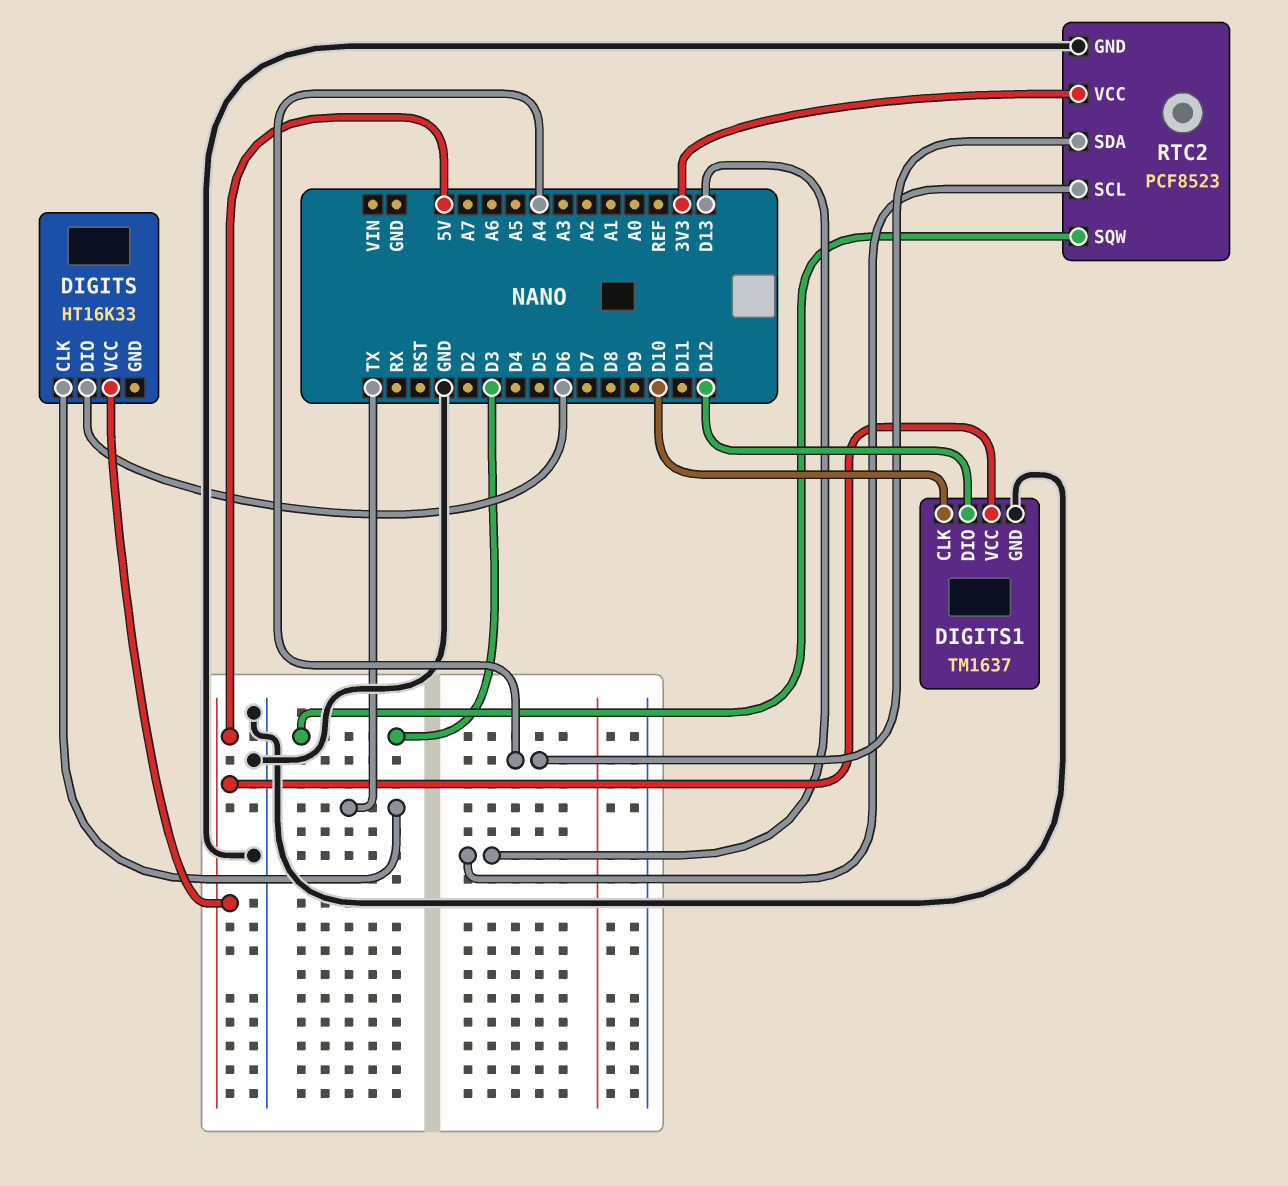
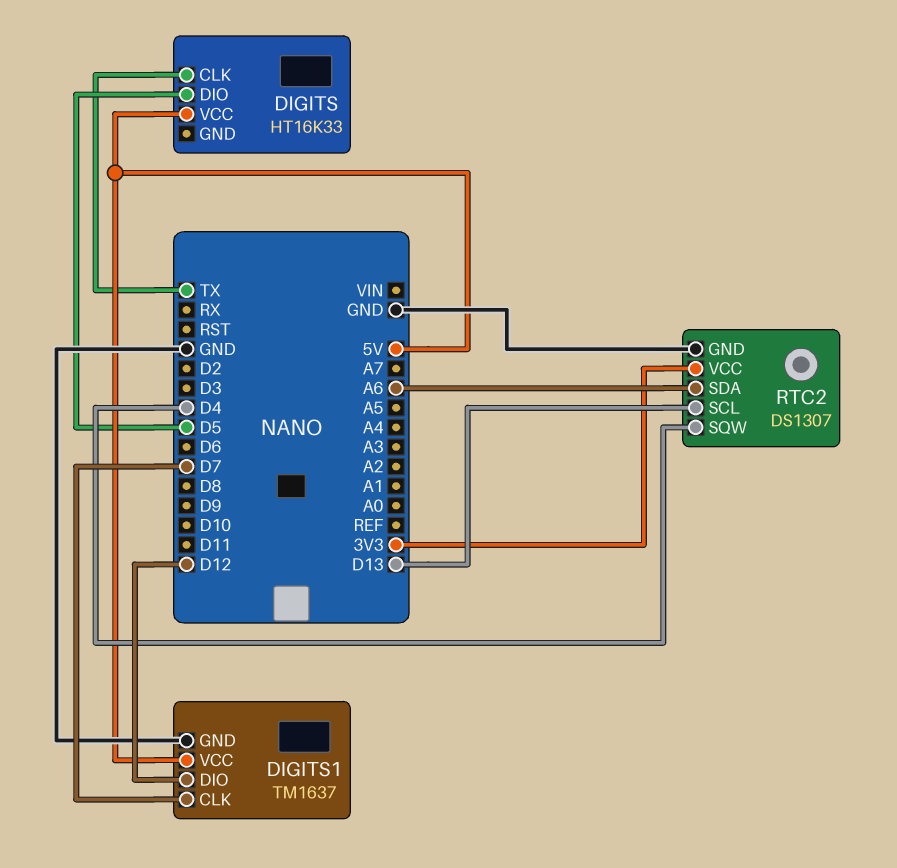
DIGITS pin DIO: D6 -> D5
DIGITS1 pin CLK: D10 -> D7
RTC2: PCF8523 -> DS1307
RTC2 pin SDA: A4 -> A6
RTC2 pin SQW: D3 -> D4

